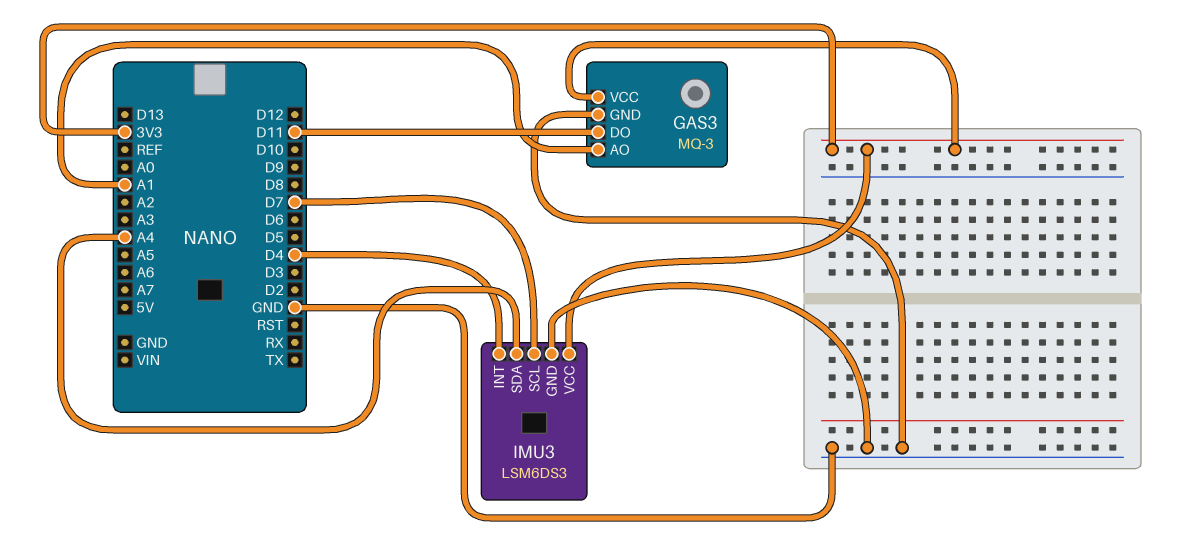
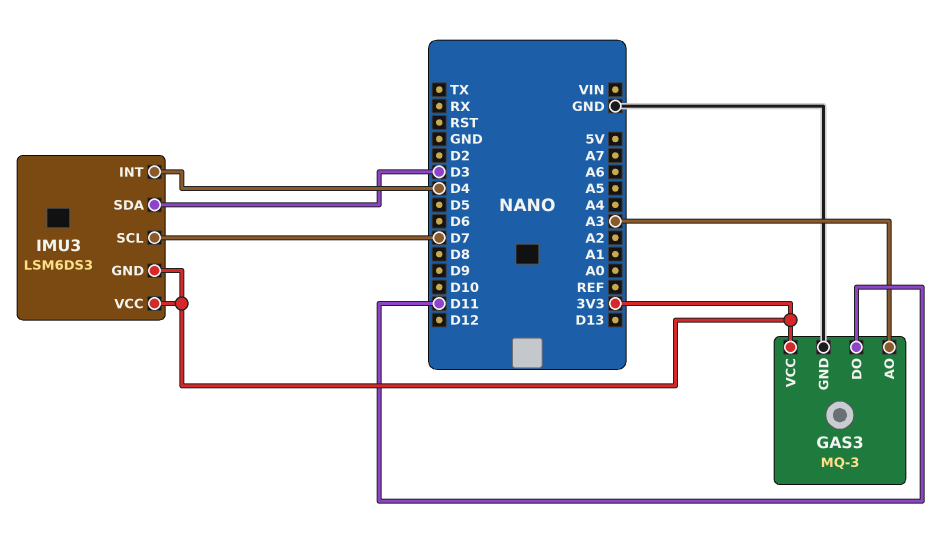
GAS3 pin AO: A1 -> A3
IMU3 pin GND: GND -> 3V3
IMU3 pin SDA: A4 -> D3

